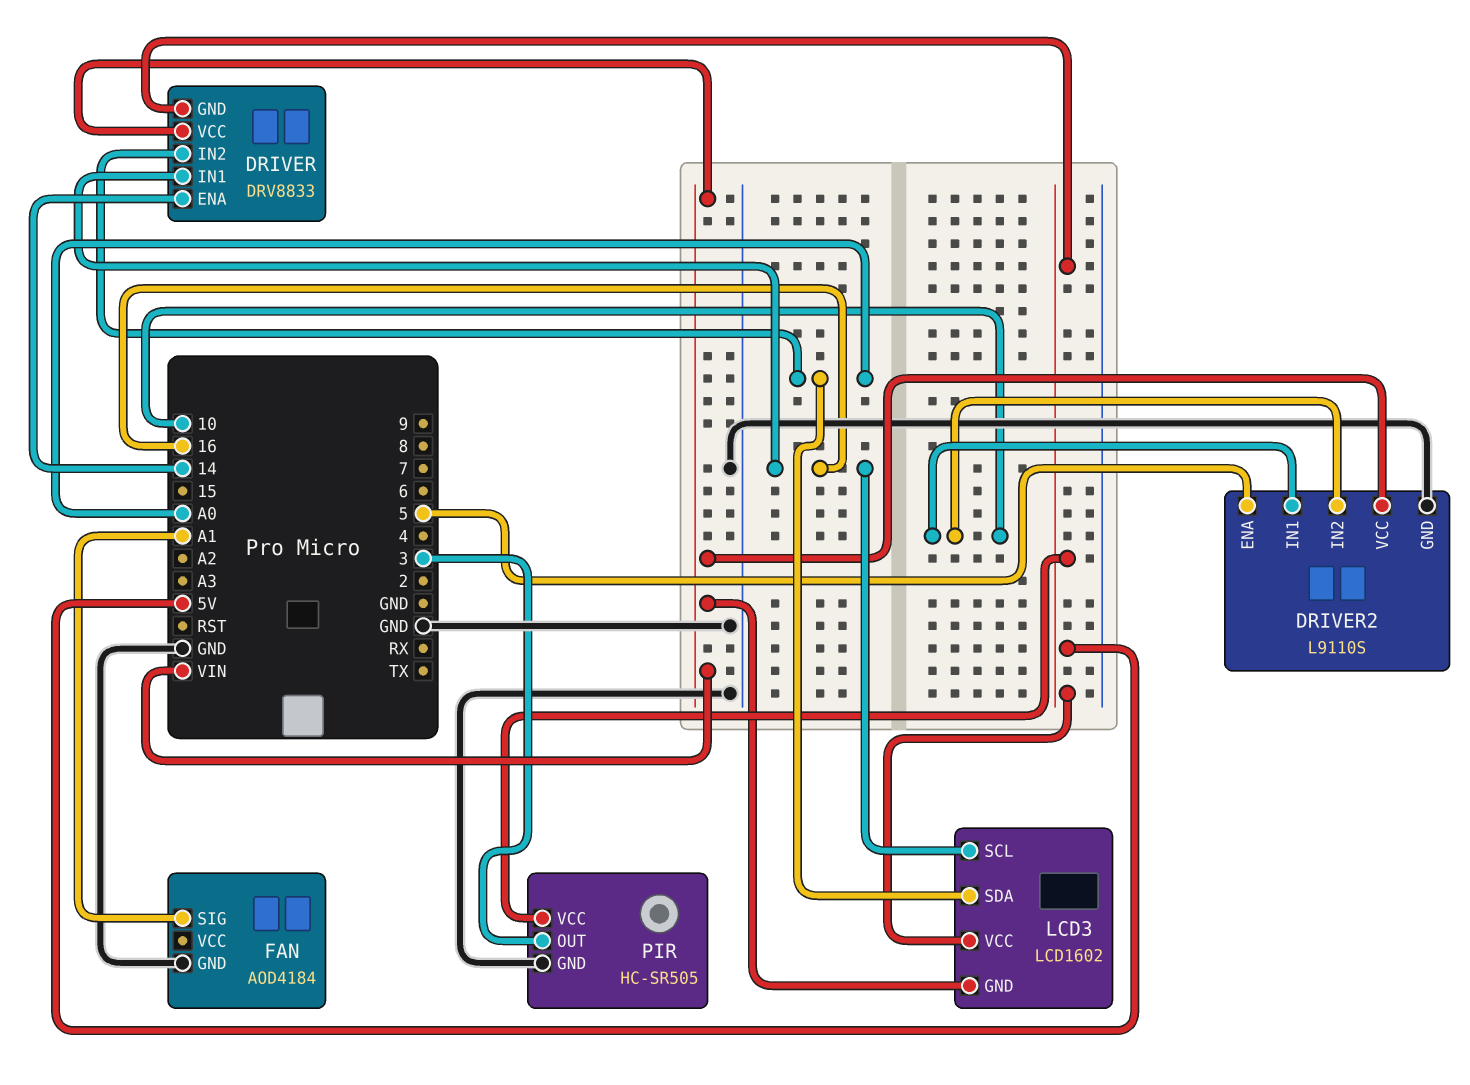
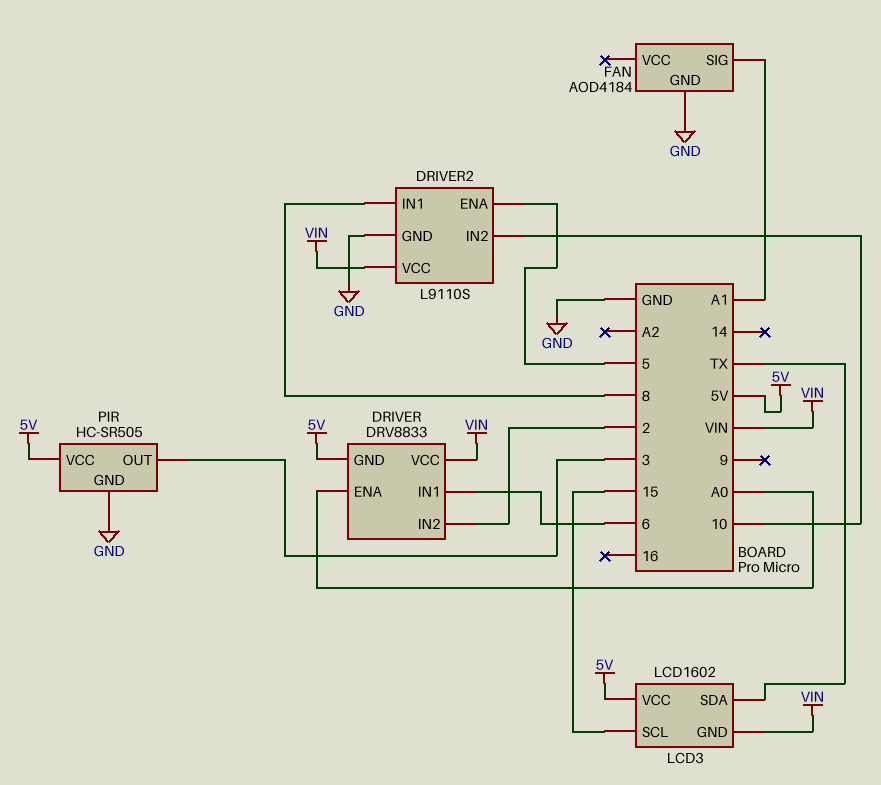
DRIVER pin ENA: 14 -> A0
DRIVER pin IN1: 16 -> 6
DRIVER pin IN2: A0 -> 2
DRIVER2 pin IN1: 10 -> 8
LCD3 pin SCL: 16 -> 15
LCD3 pin SDA: A0 -> TX

